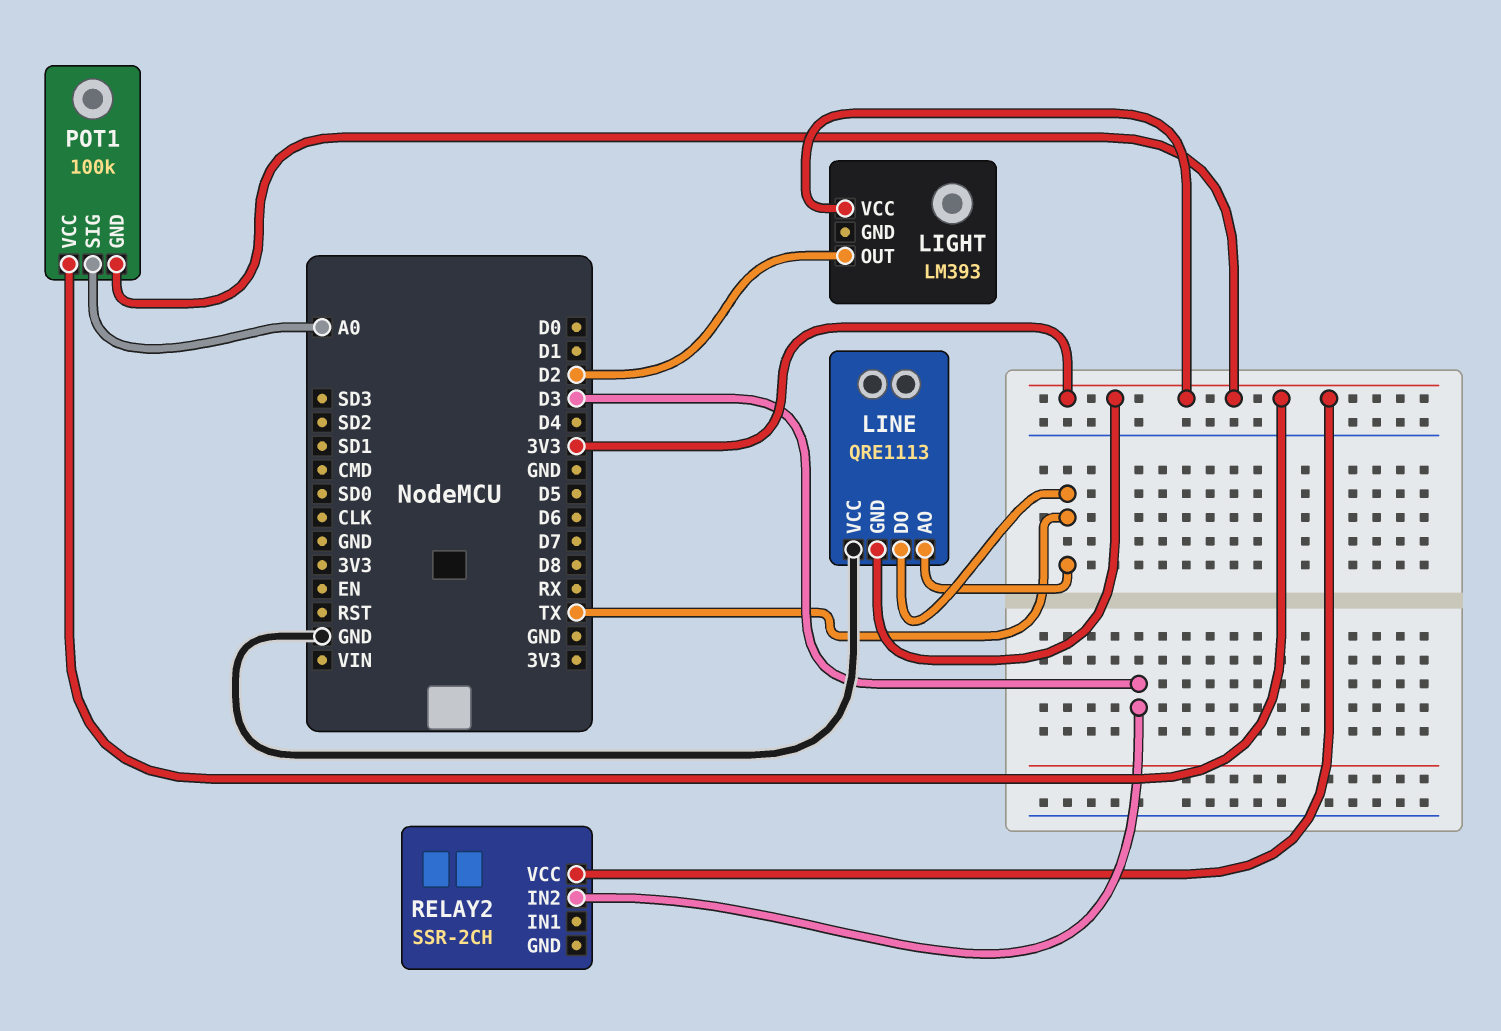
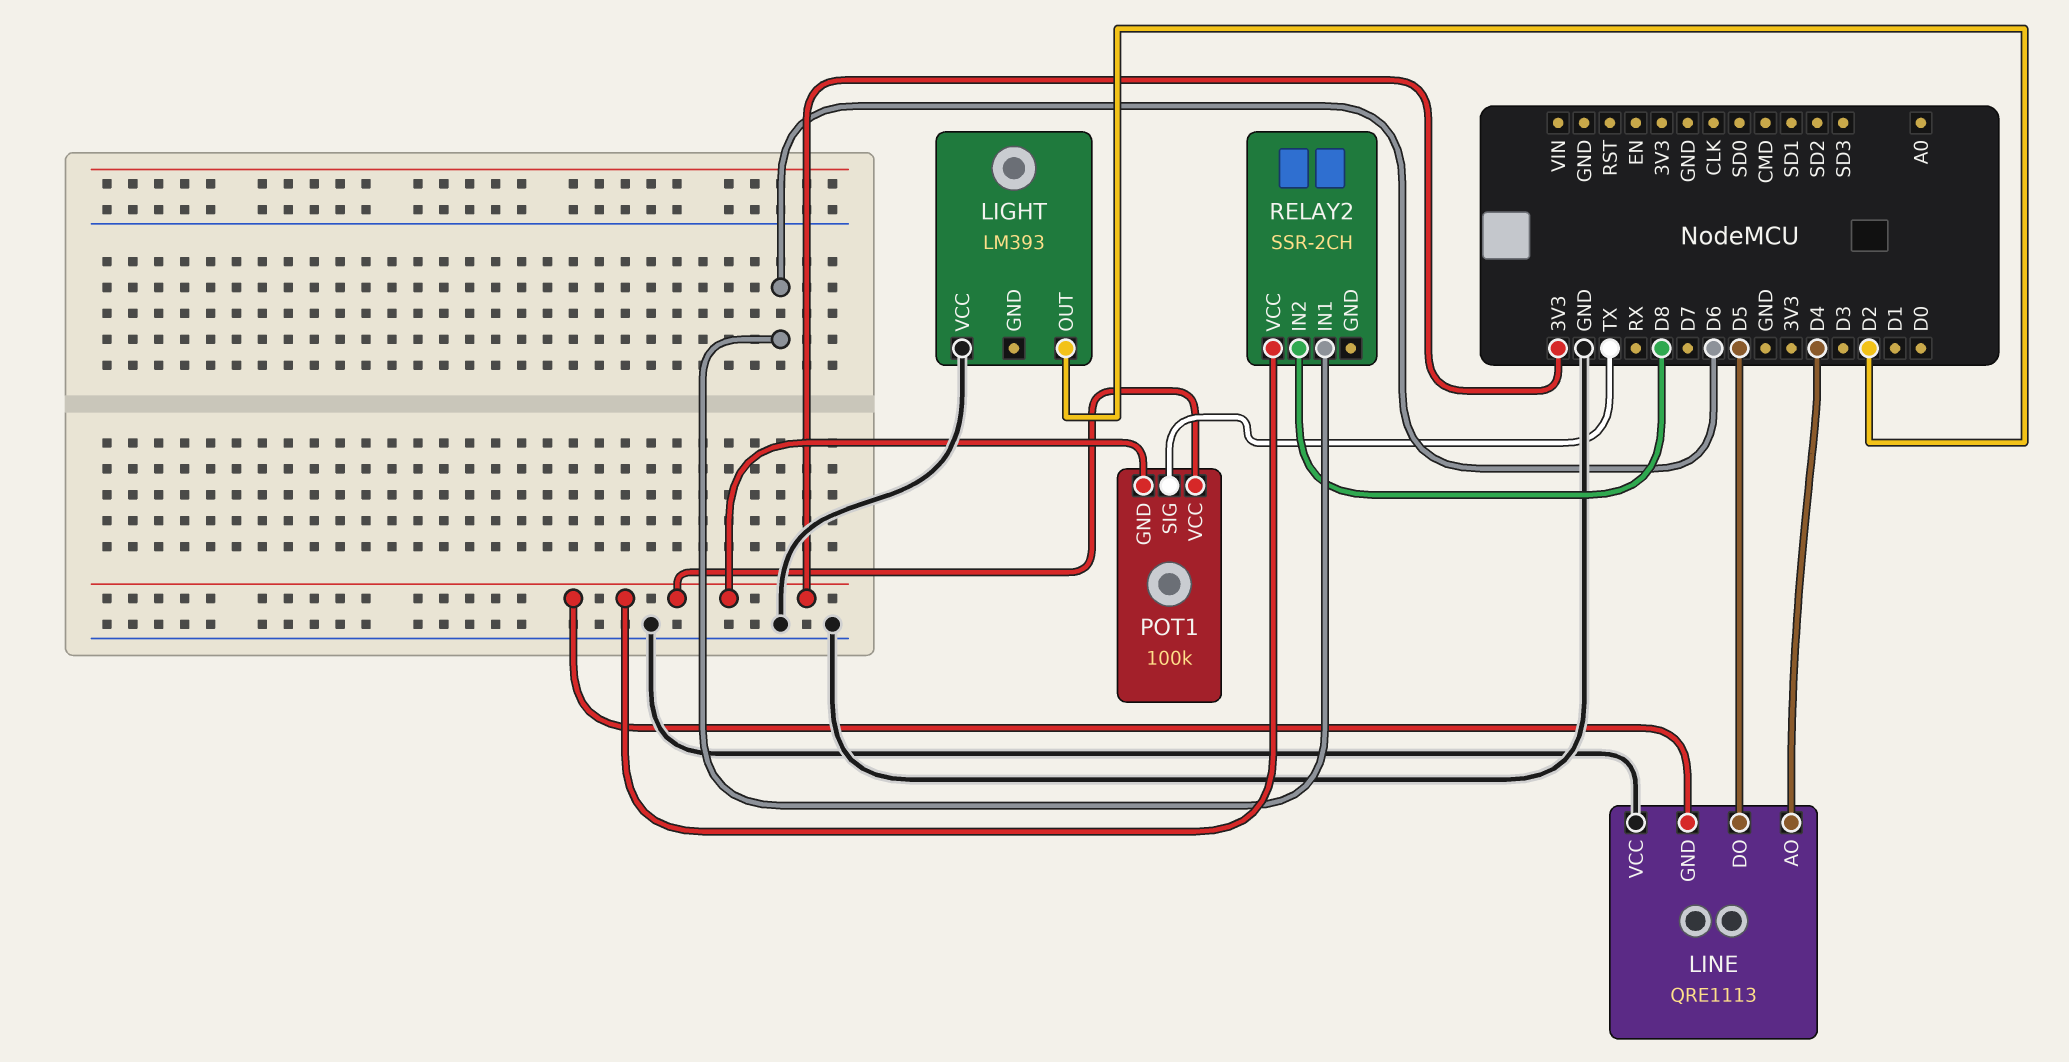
LIGHT pin VCC: 3V3 -> GND
LINE pin AO: TX -> D4
LINE pin DO: TX -> D5
POT1 pin SIG: A0 -> TX
RELAY2 pin IN1: none -> D6
RELAY2 pin IN2: D3 -> D8

